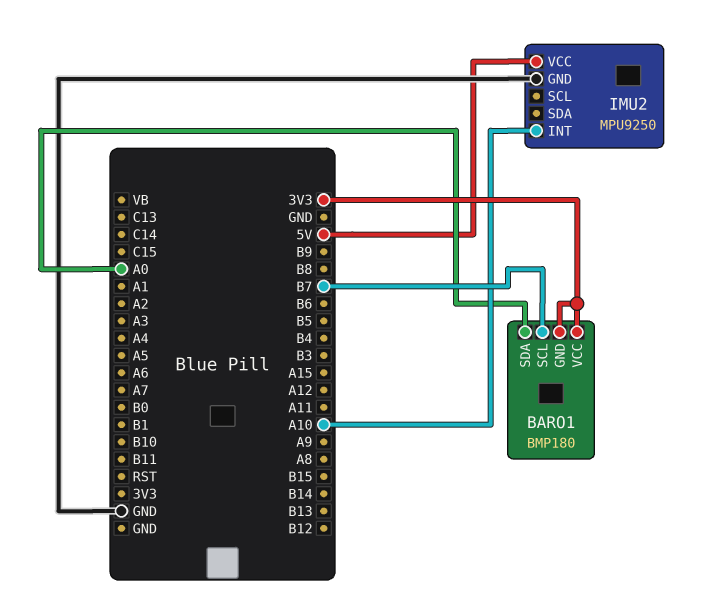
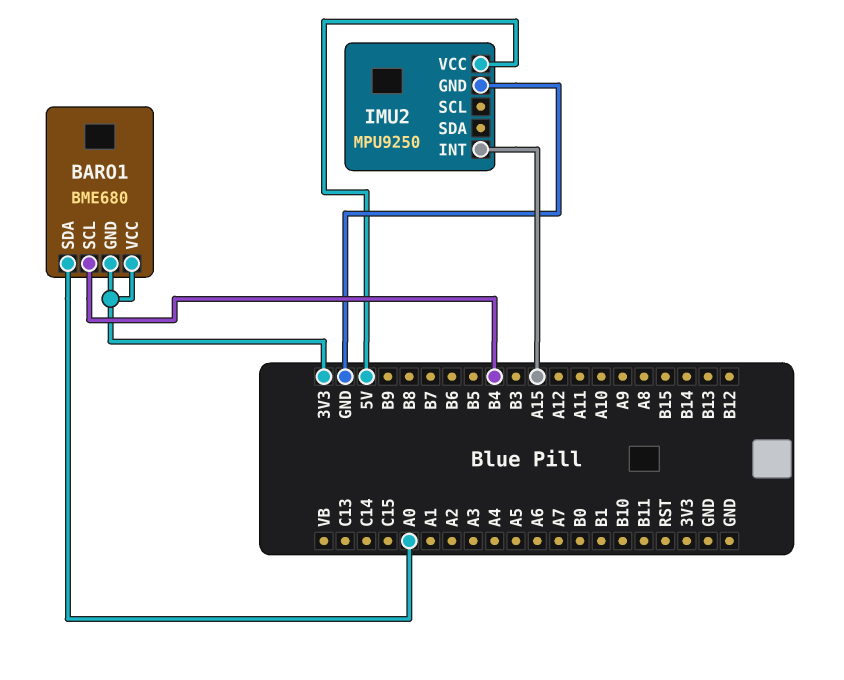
BARO1: BMP180 -> BME680
BARO1 pin SCL: B7 -> B4
IMU2 pin INT: A10 -> A15

